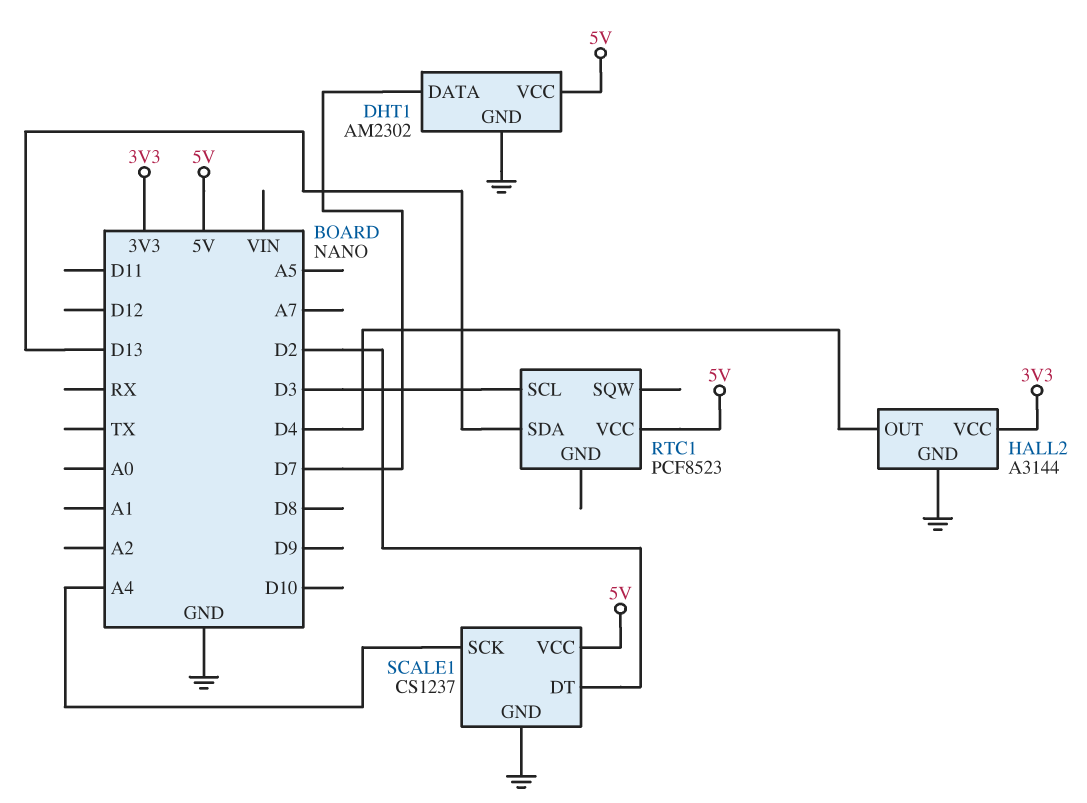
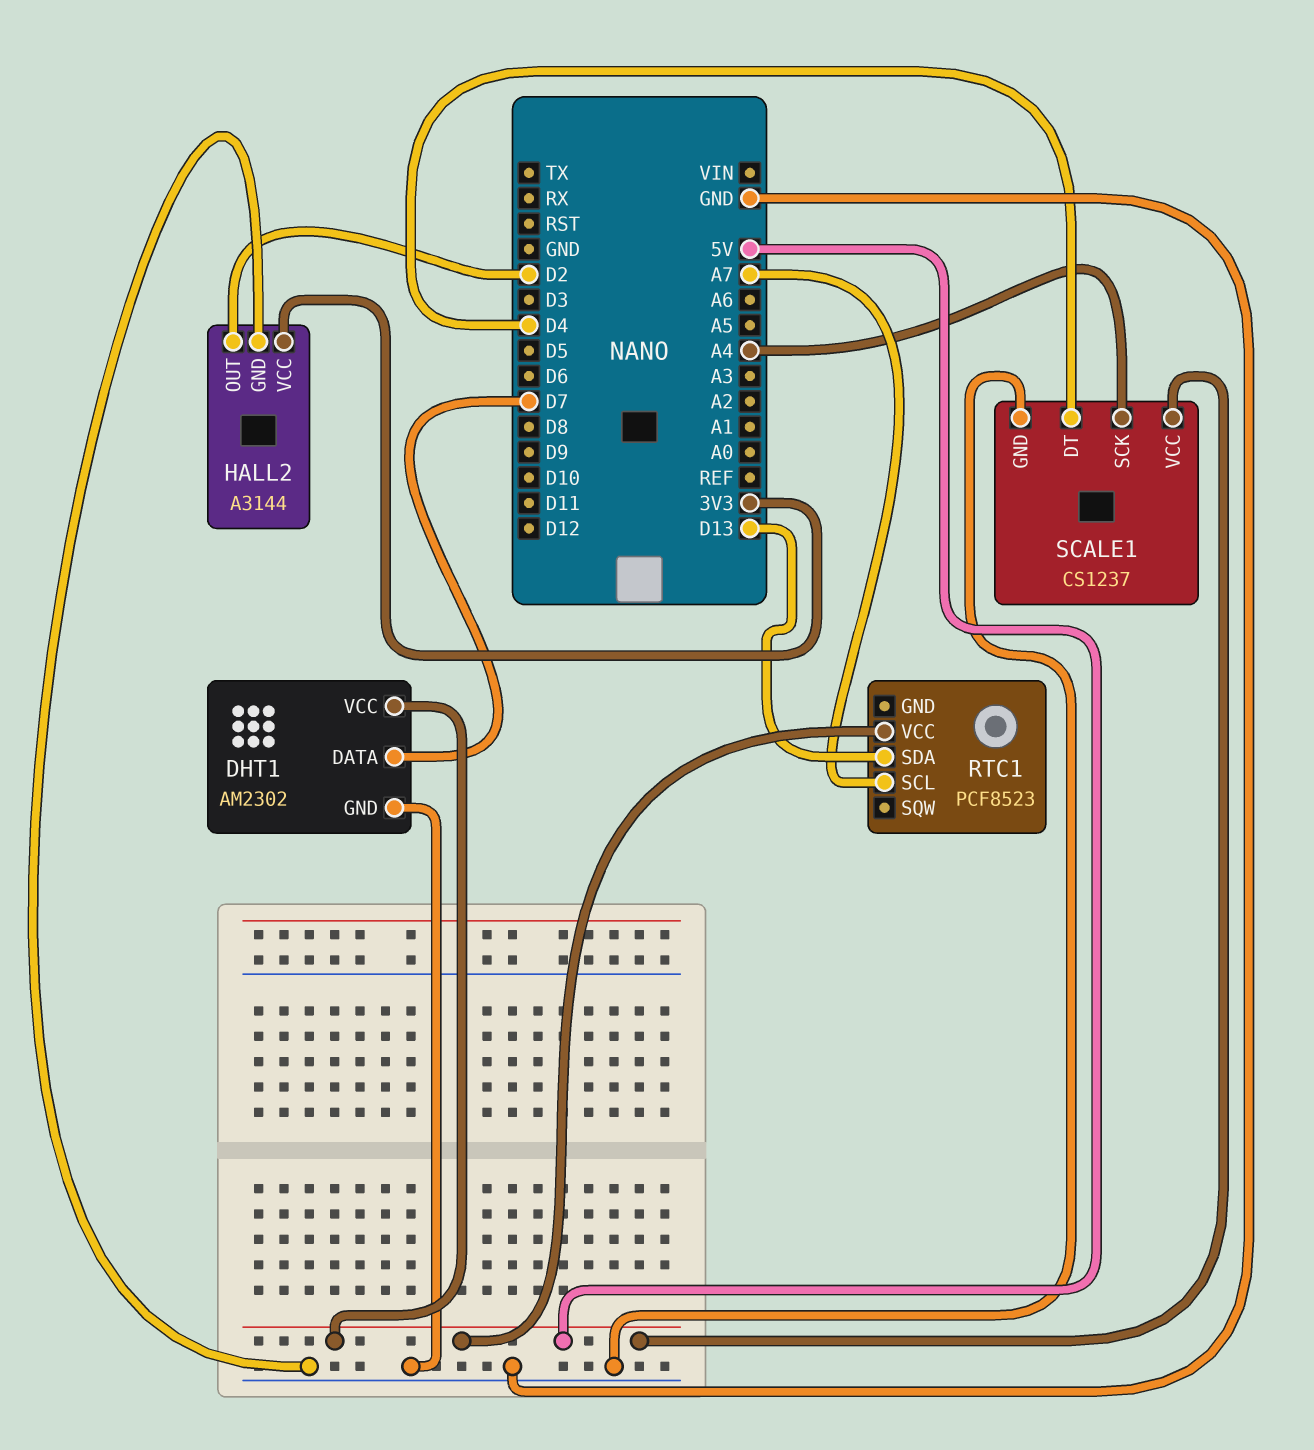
HALL2 pin OUT: D4 -> D2
RTC1 pin SCL: D3 -> A7
SCALE1 pin DT: D2 -> D4

